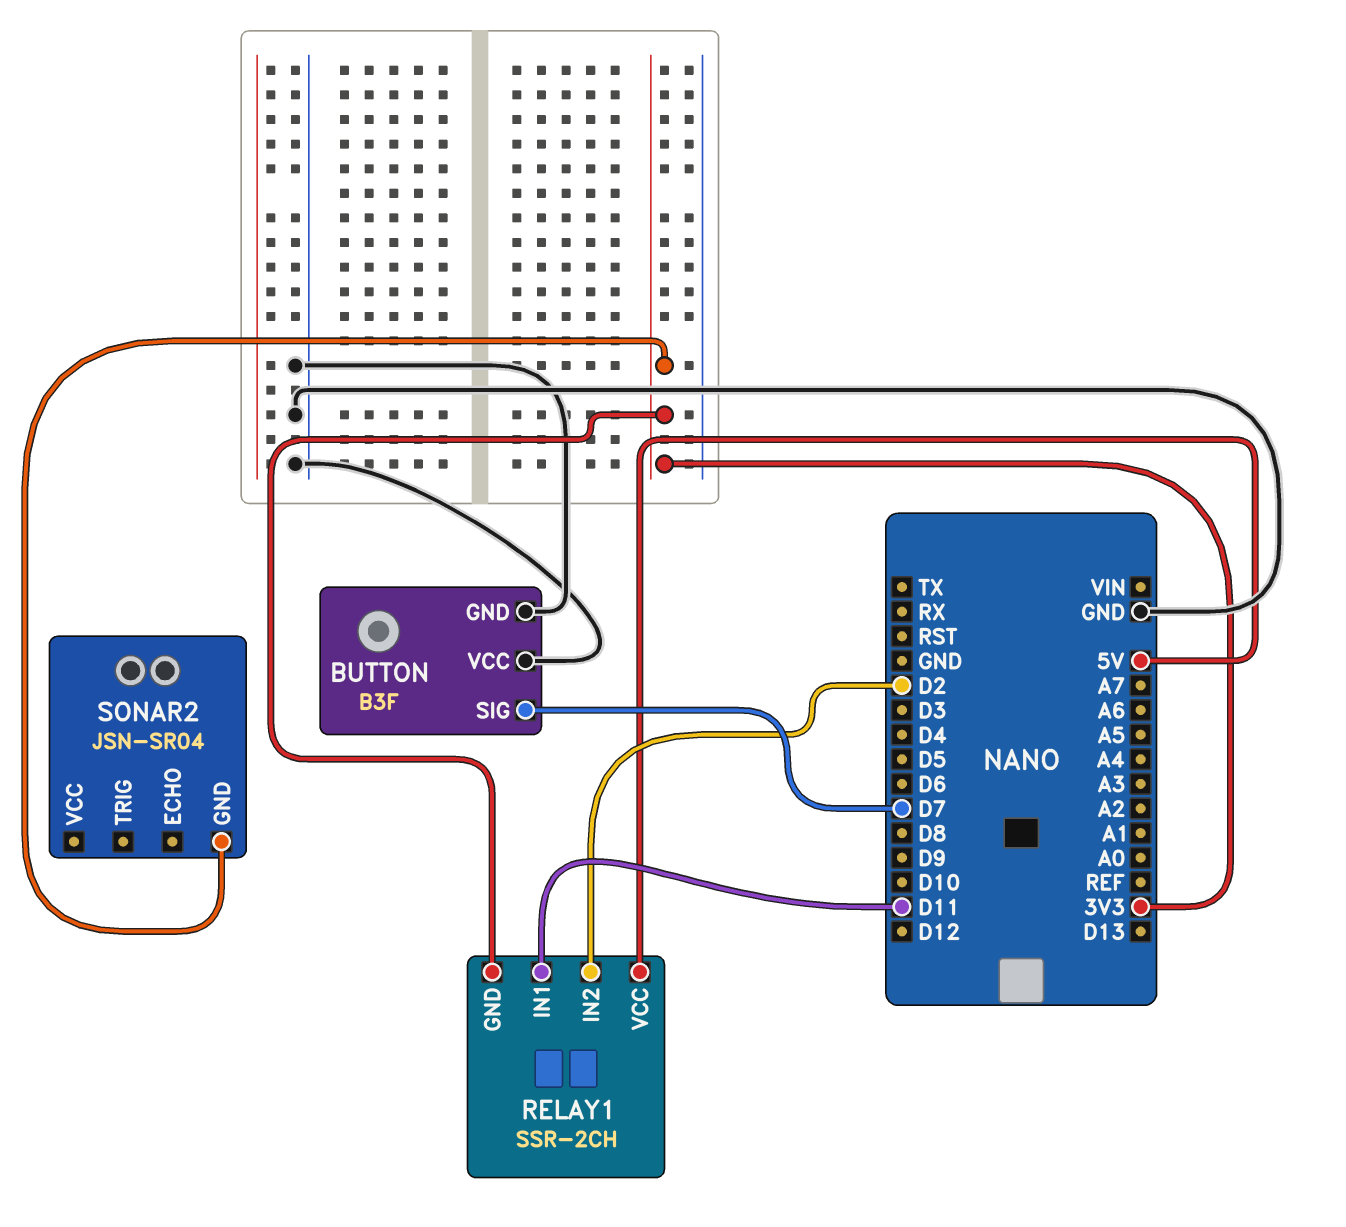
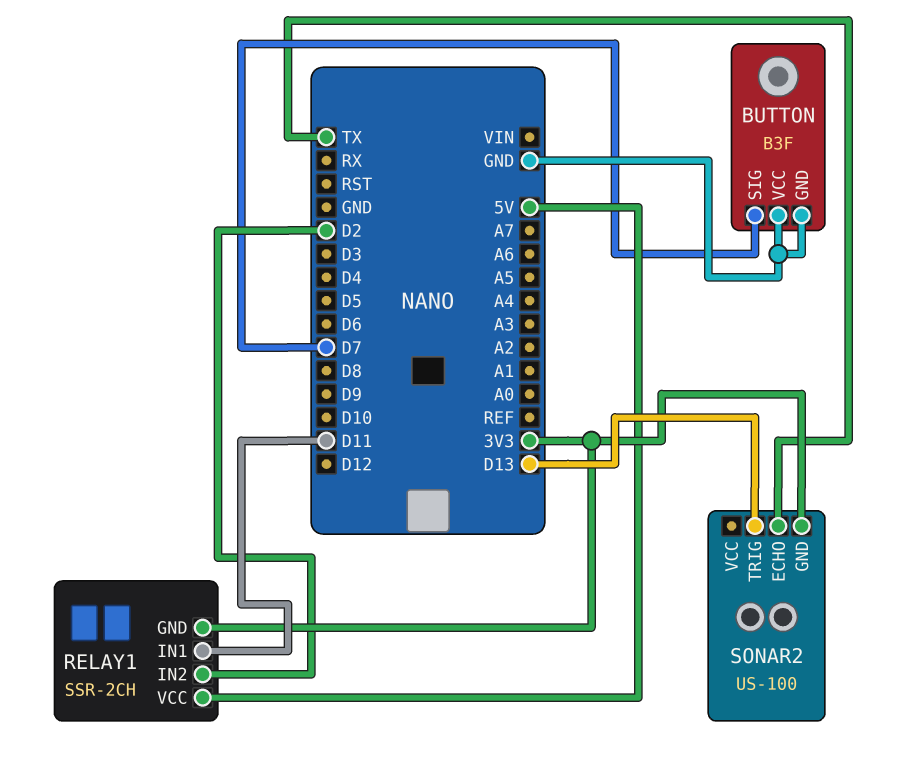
SONAR2: JSN-SR04 -> US-100
SONAR2 pin ECHO: none -> TX
SONAR2 pin TRIG: none -> D13

